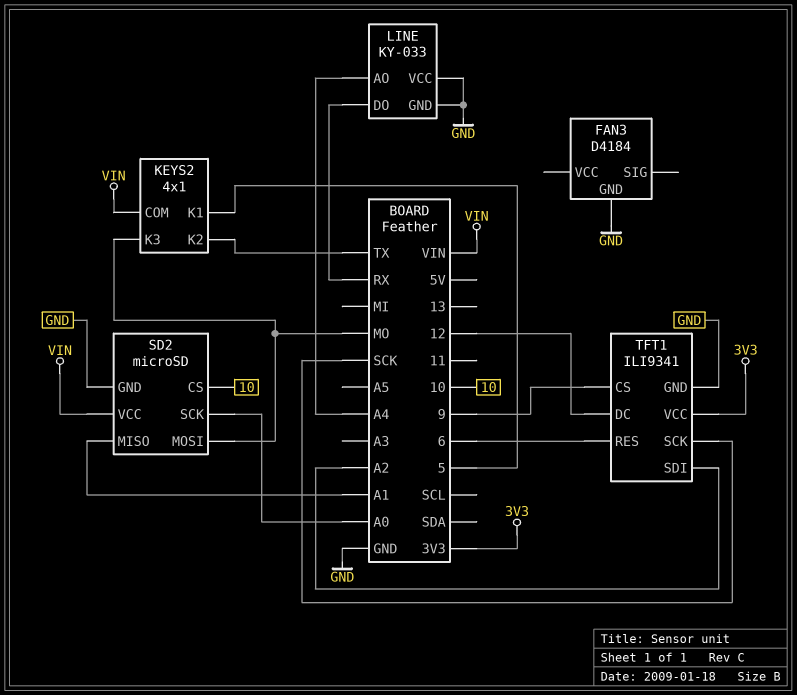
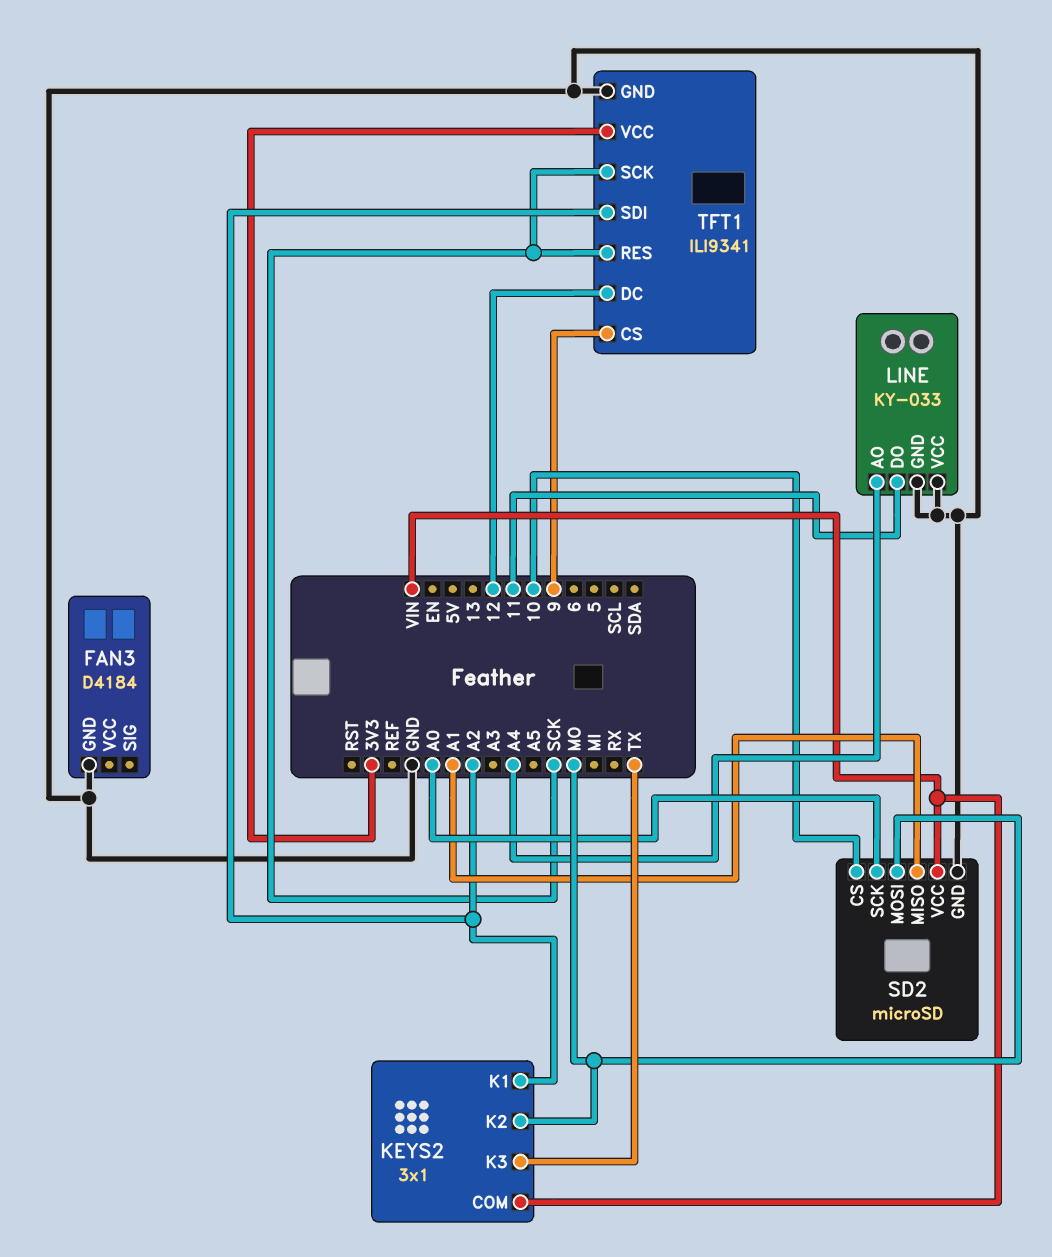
KEYS2: 4x1 -> 3x1
KEYS2 pin K1: 5 -> A2
KEYS2 pin K2: TX -> MO
KEYS2 pin K3: MO -> TX
LINE pin DO: RX -> 11
TFT1 pin RES: 6 -> SCK

